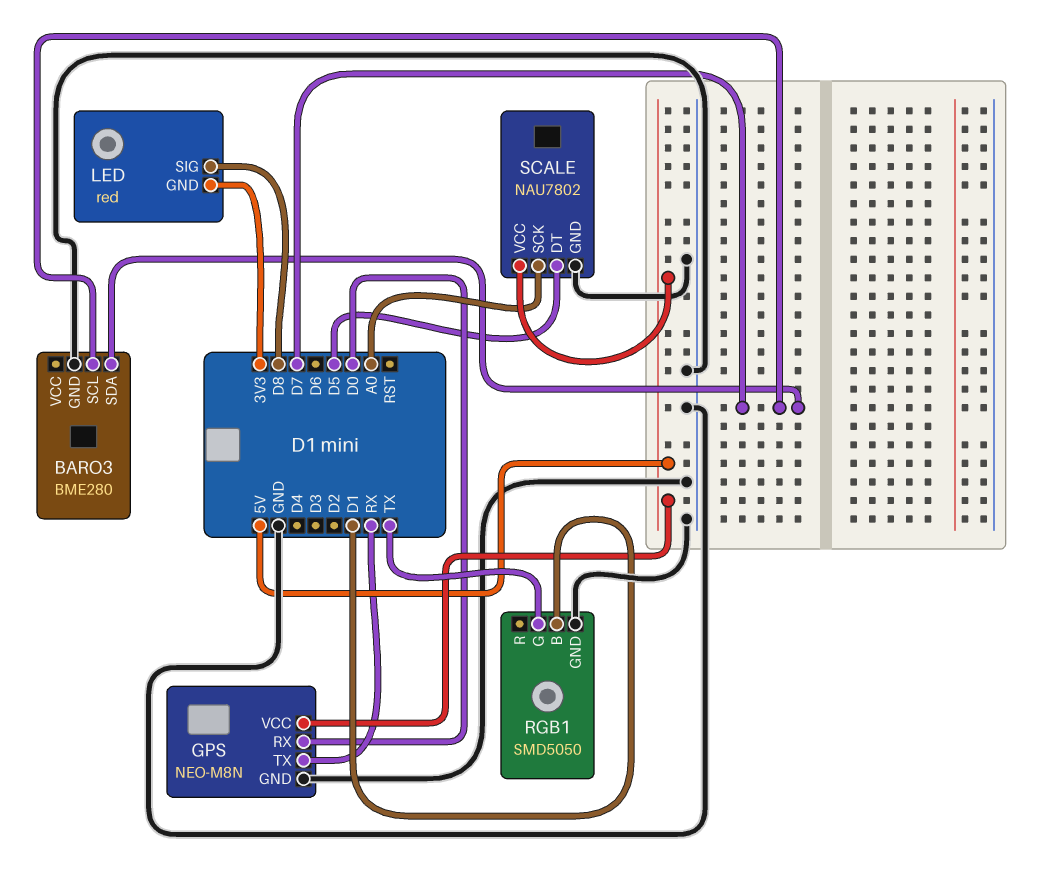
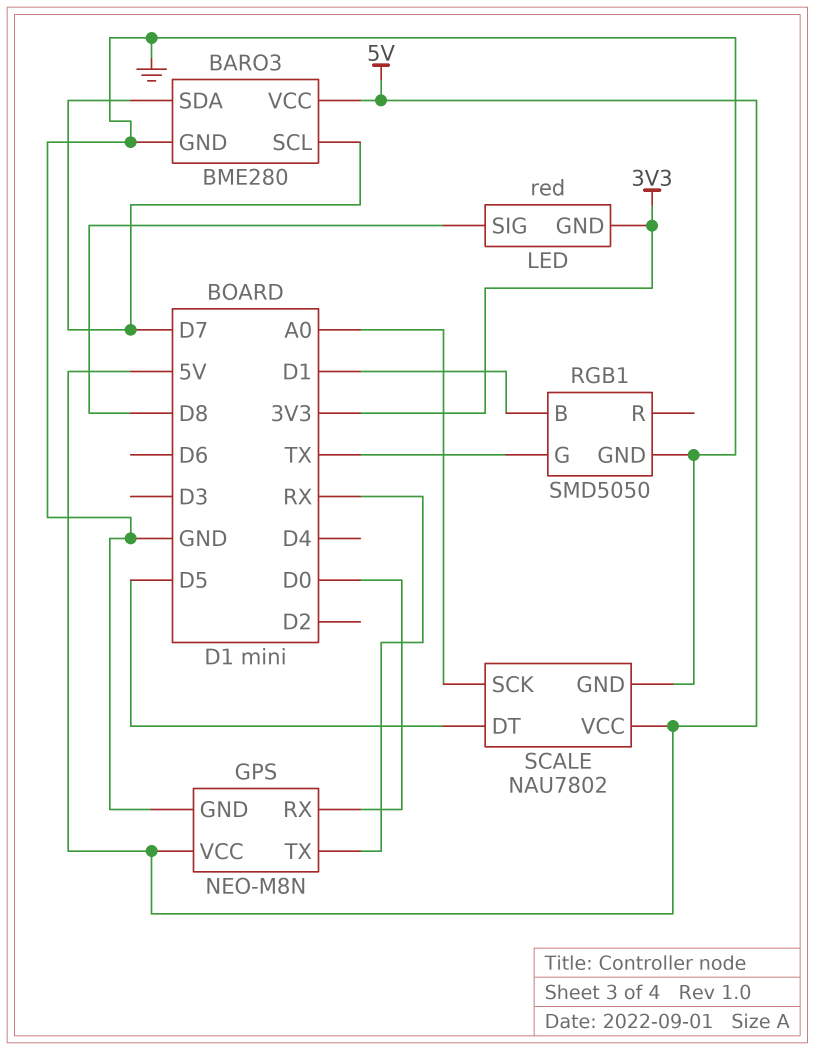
BARO3 pin VCC: none -> 5V

